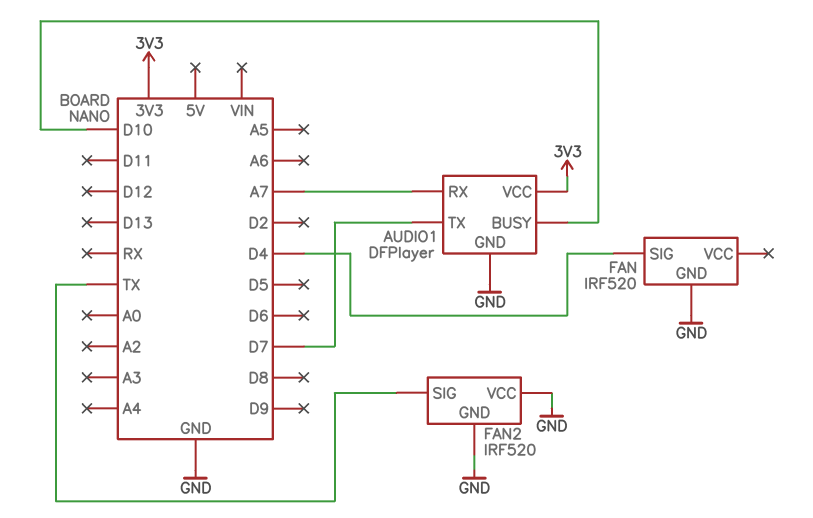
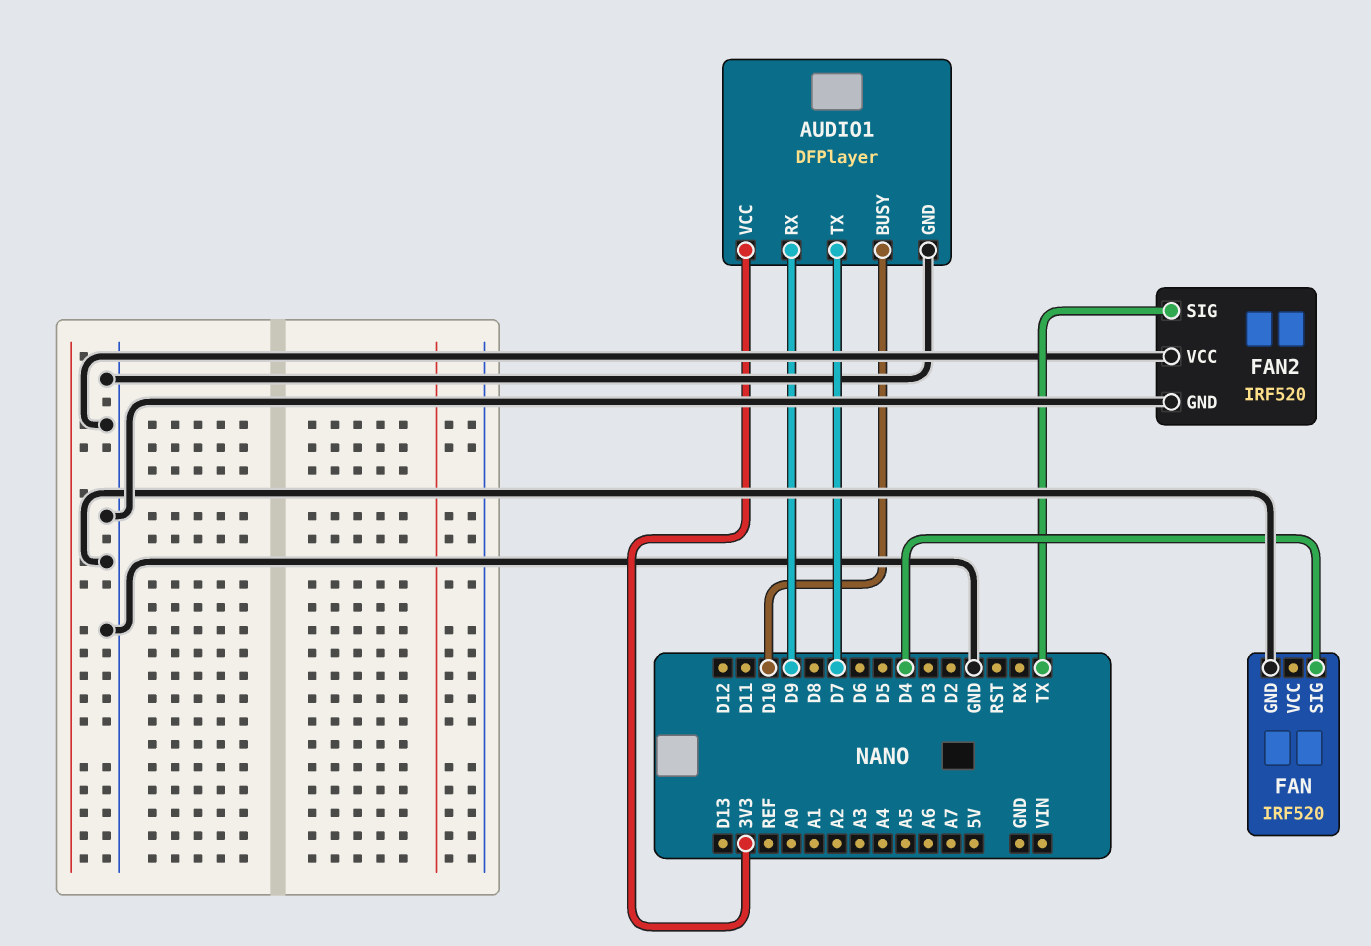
AUDIO1 pin RX: A7 -> D9

